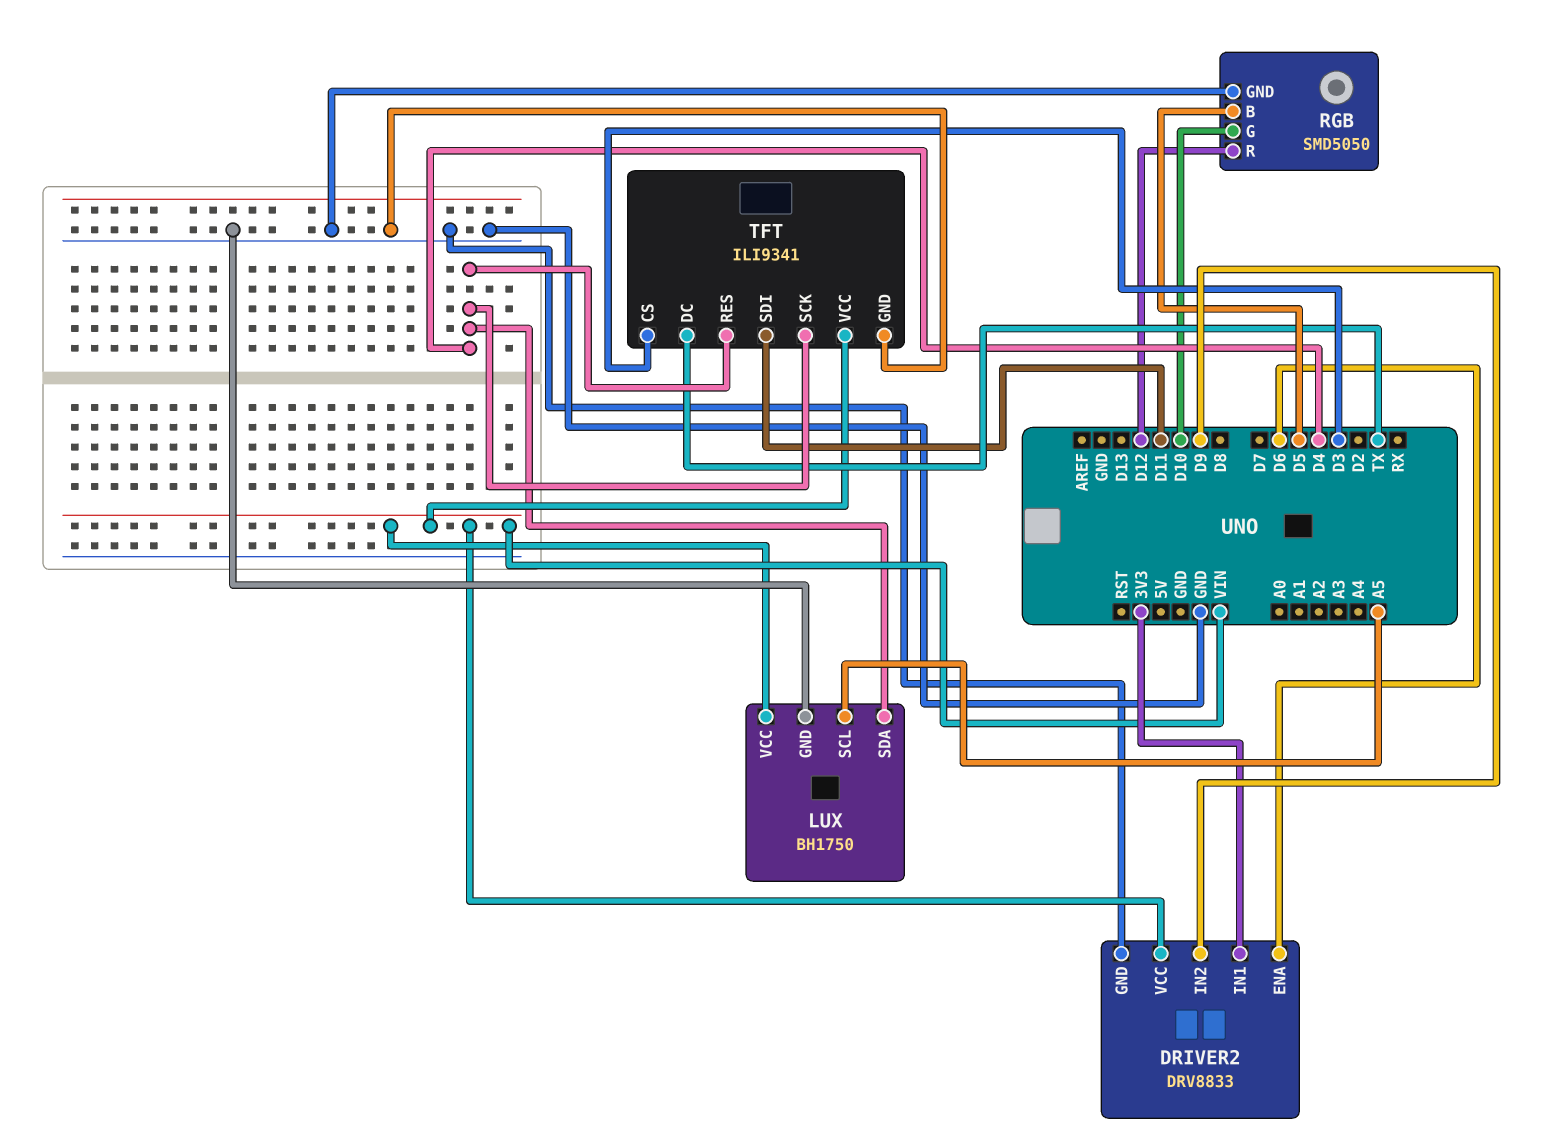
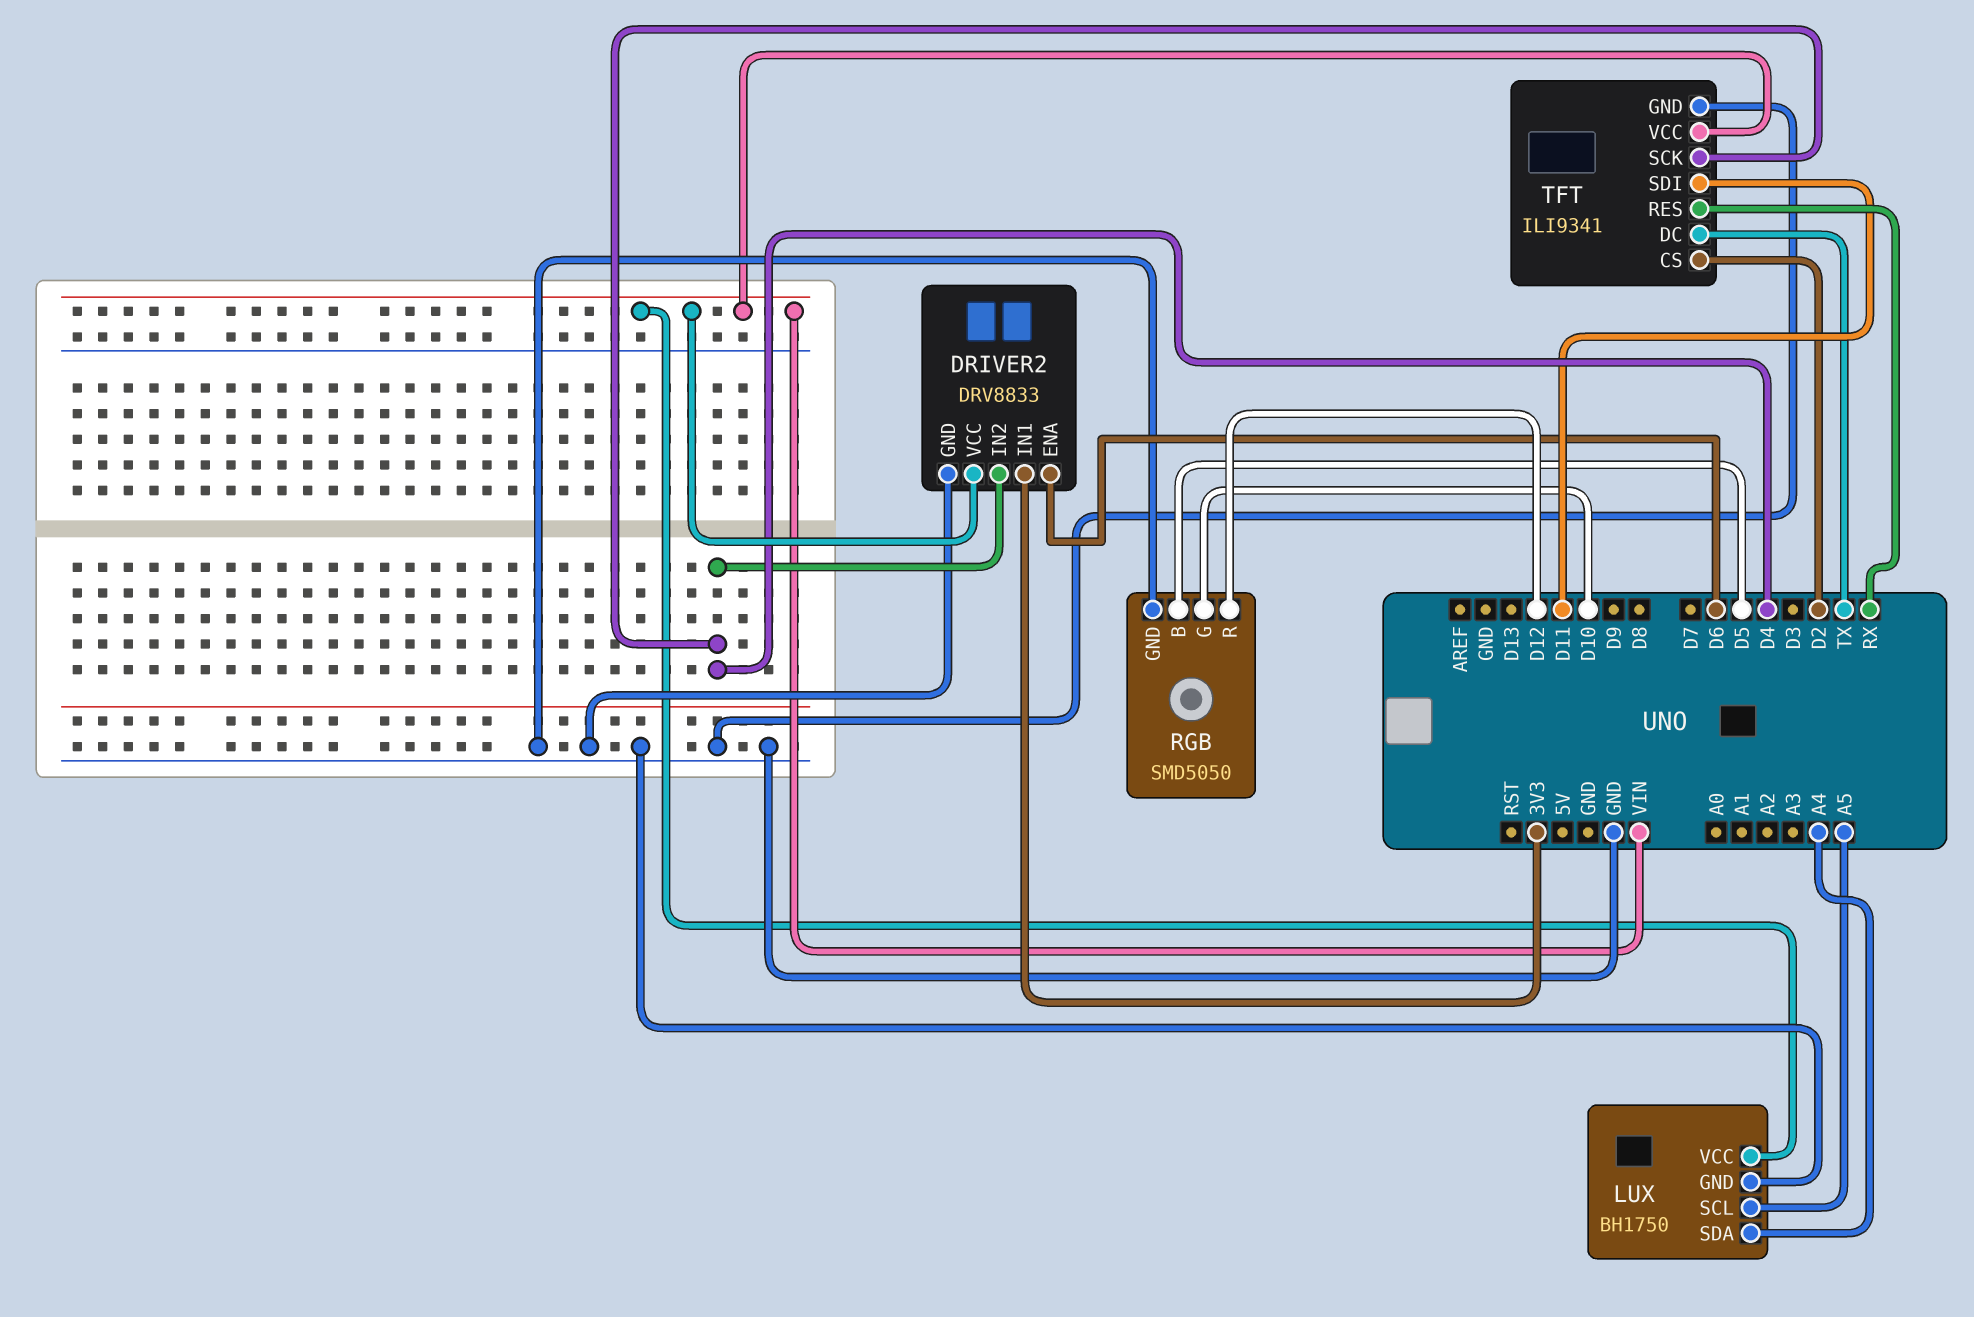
DRIVER2 pin IN2: D9 -> D4
LUX pin SDA: D4 -> A4
TFT pin CS: D3 -> D2
TFT pin RES: D4 -> RX

